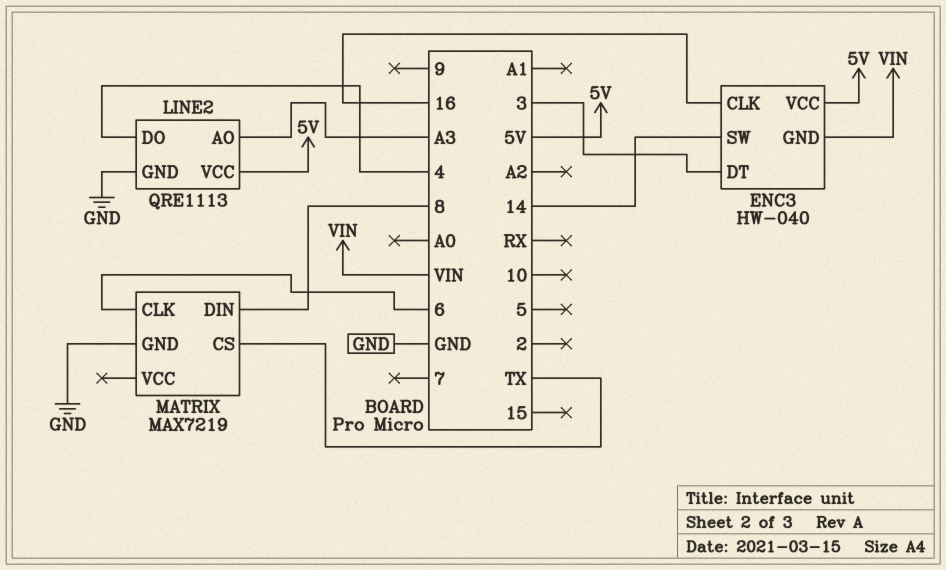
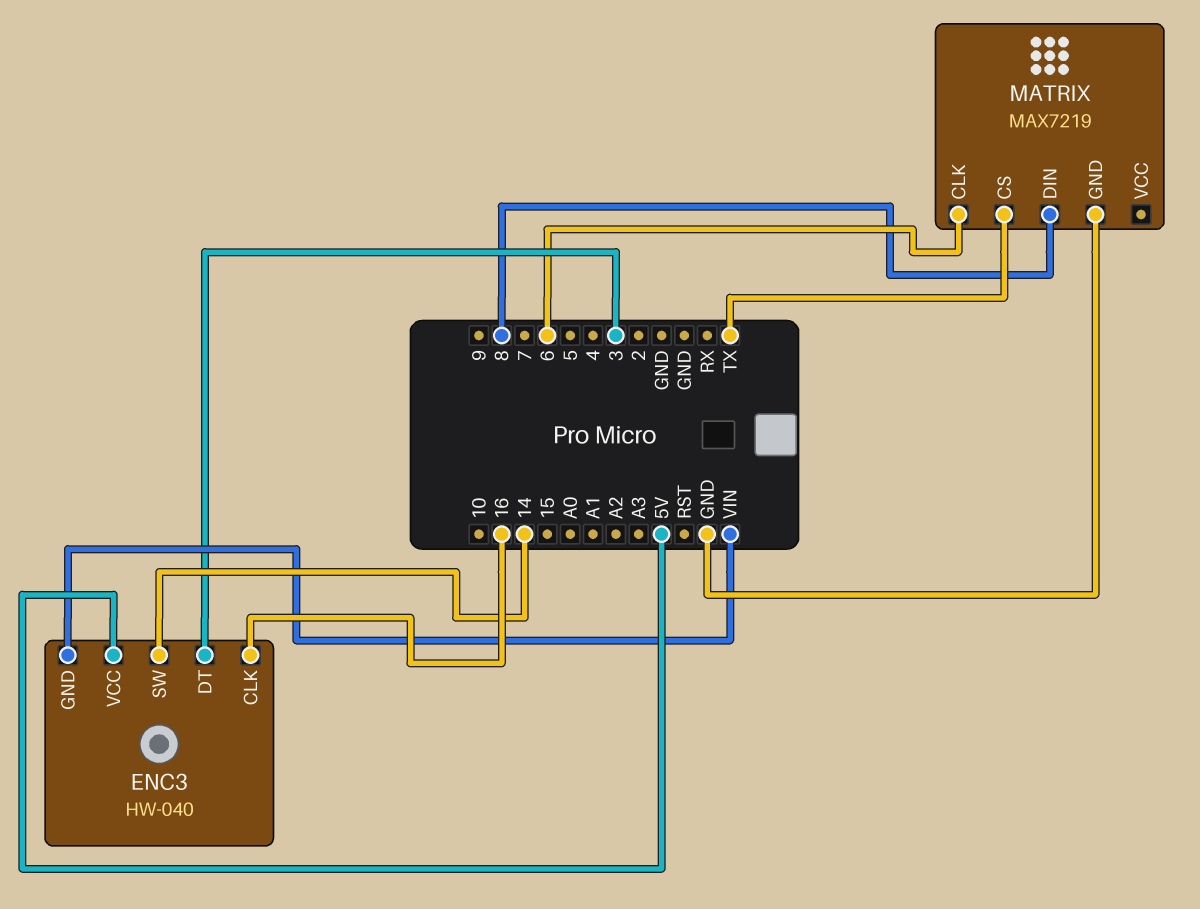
LINE2: QRE1113 -> none
LINE2 pin AO: A3 -> none
LINE2 pin DO: 4 -> none
LINE2 pin GND: GND -> none
LINE2 pin VCC: 5V -> none

